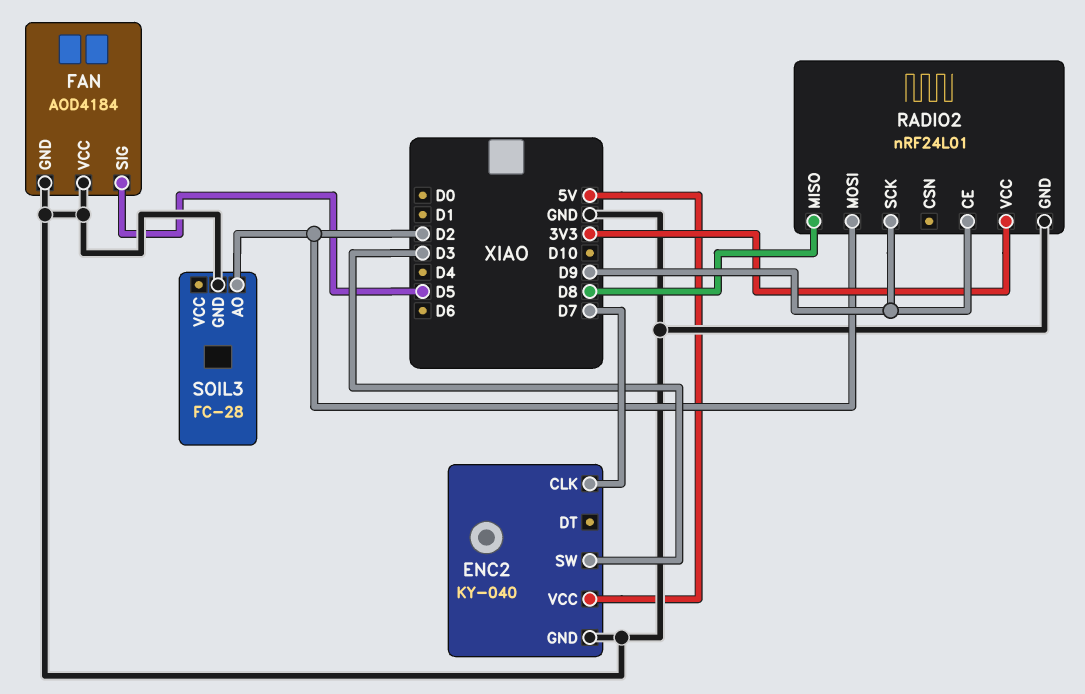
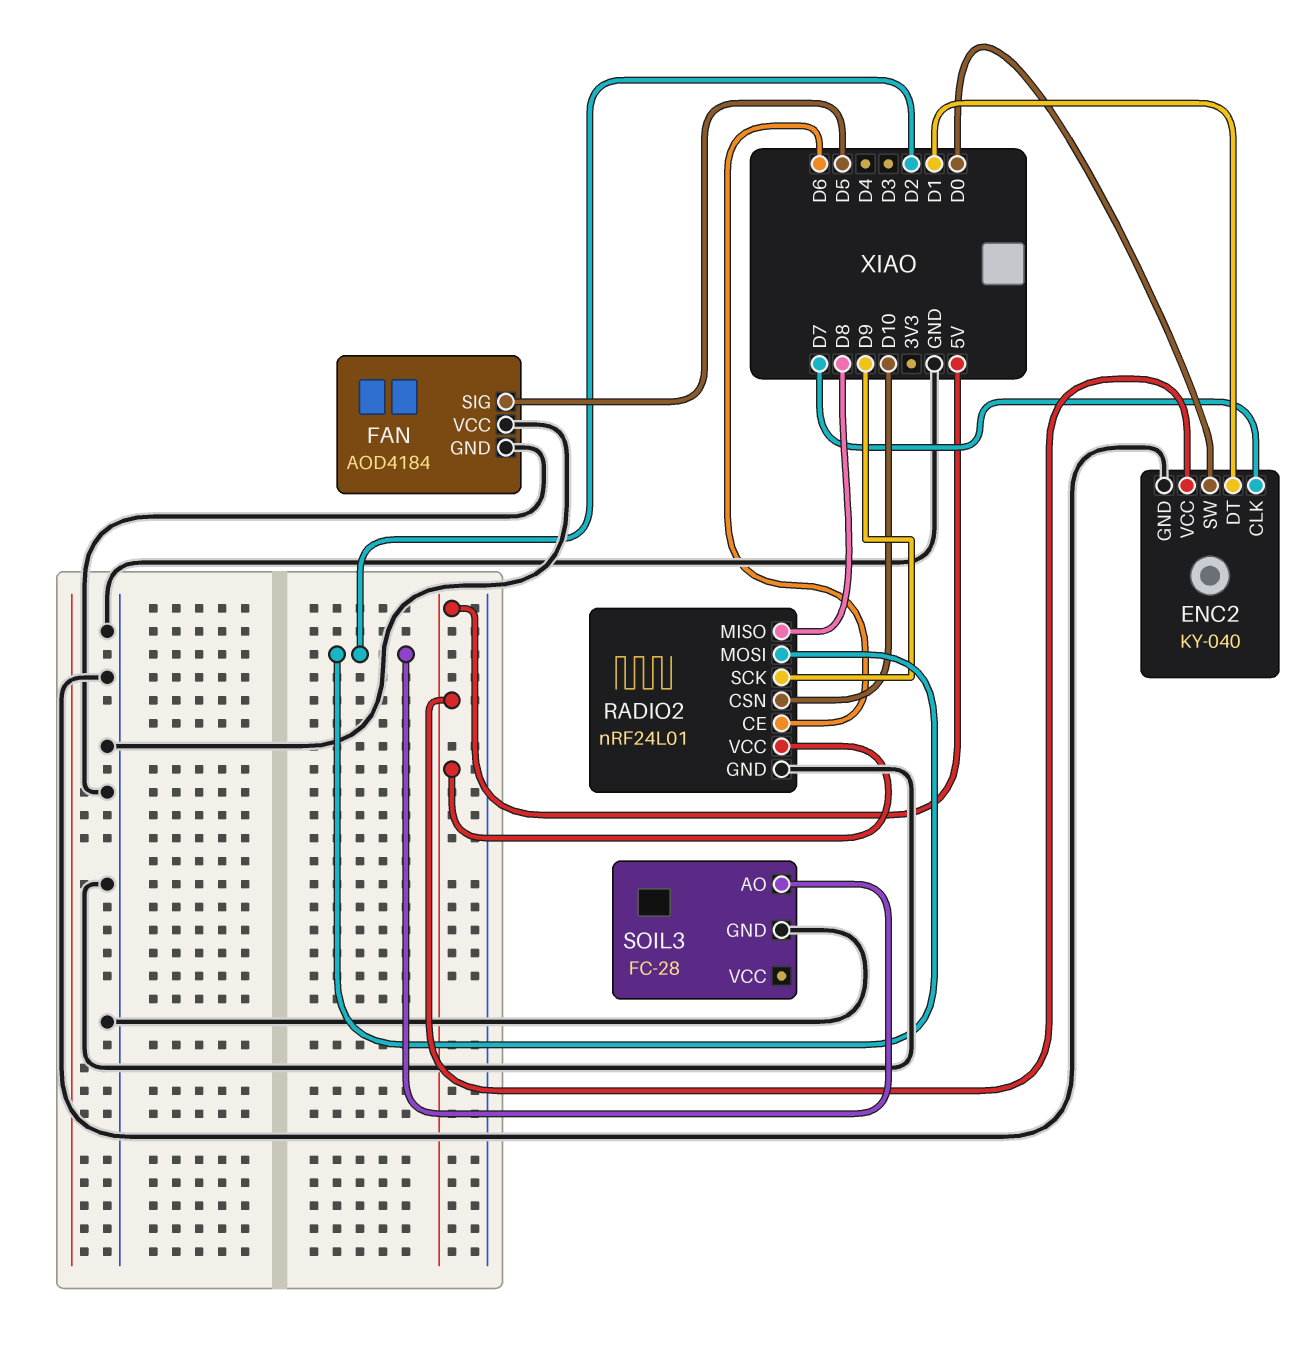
ENC2 pin DT: none -> D1
ENC2 pin SW: D3 -> D0
RADIO2 pin CE: D9 -> D6
RADIO2 pin CSN: none -> D10
RADIO2 pin VCC: 3V3 -> 5V

